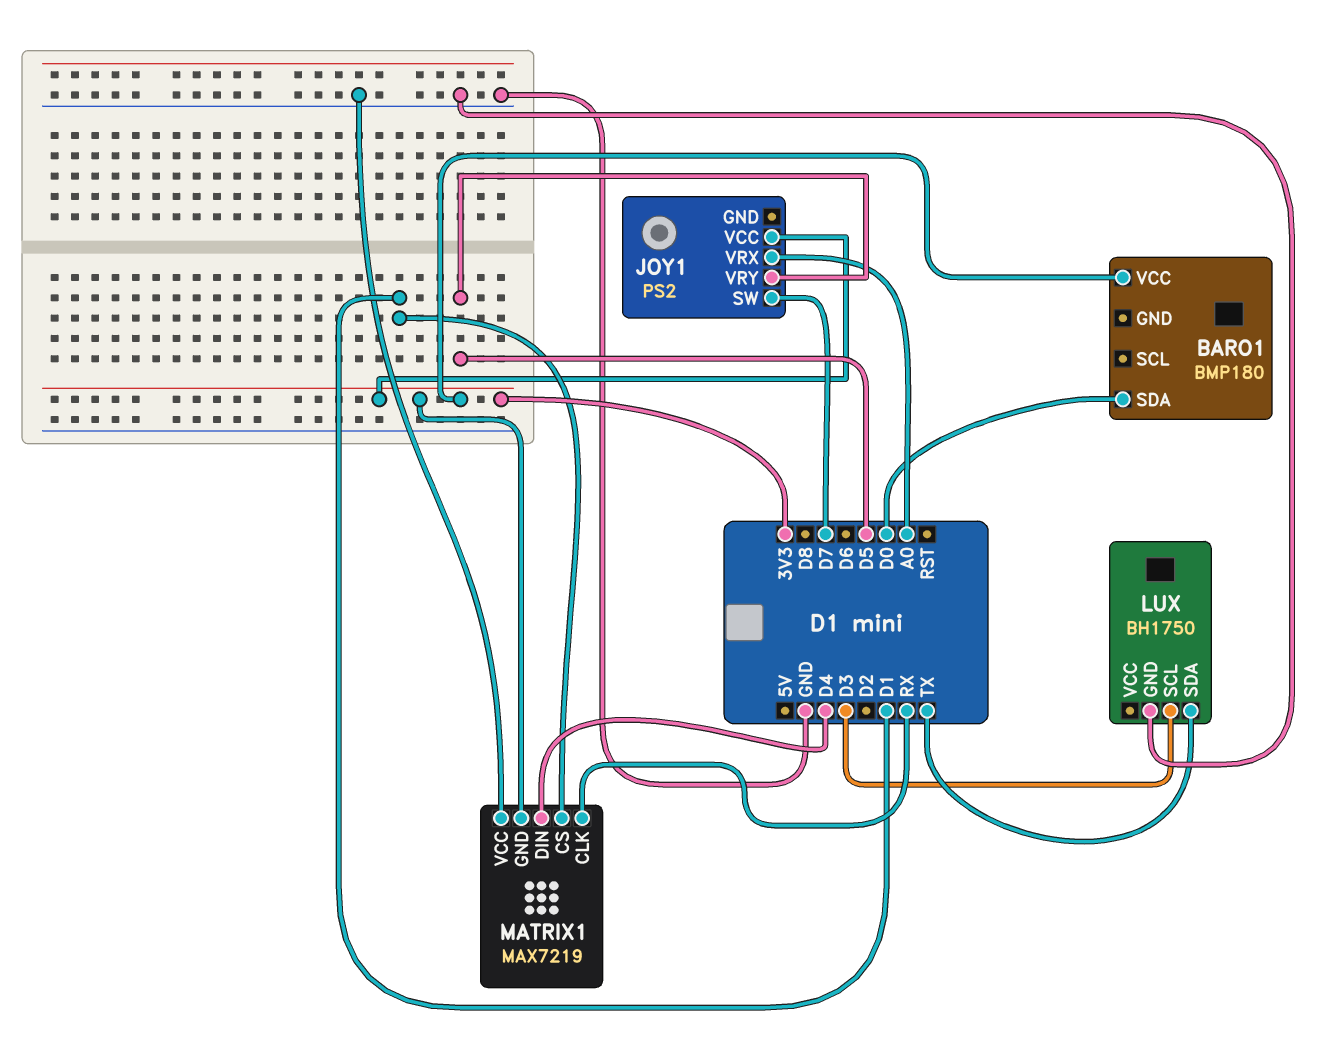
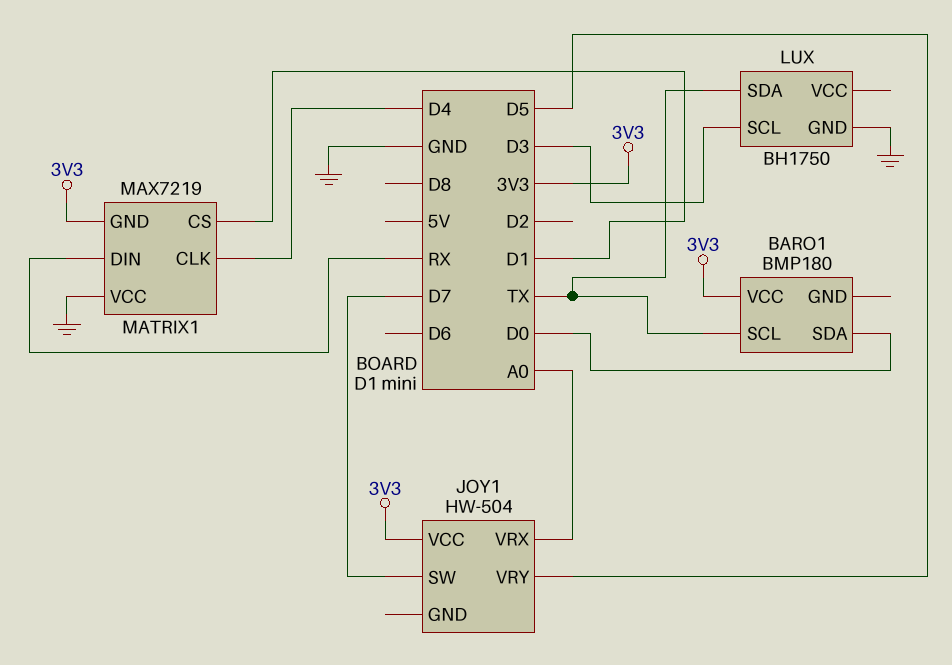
BARO1 pin SCL: none -> TX
JOY1: PS2 -> HW-504
MATRIX1 pin CLK: RX -> D4
MATRIX1 pin DIN: D4 -> RX

